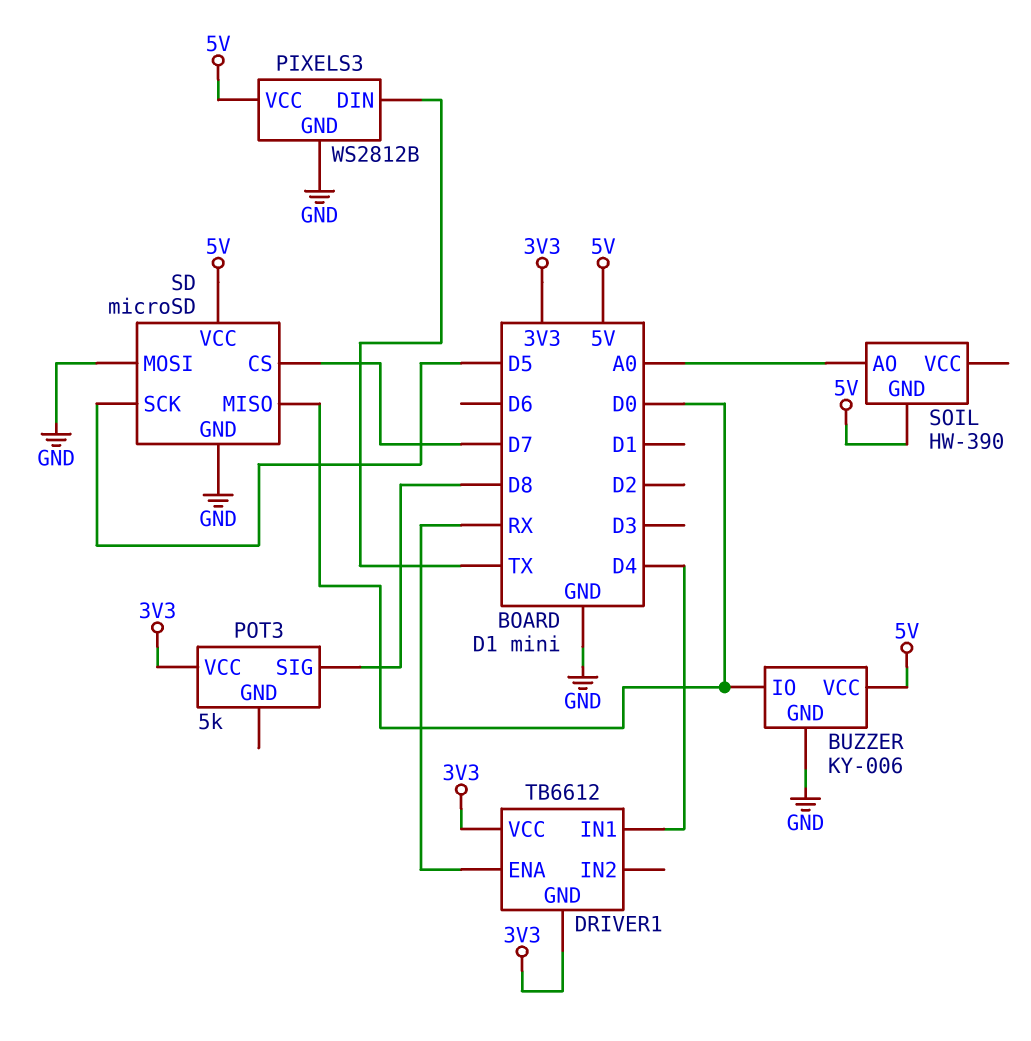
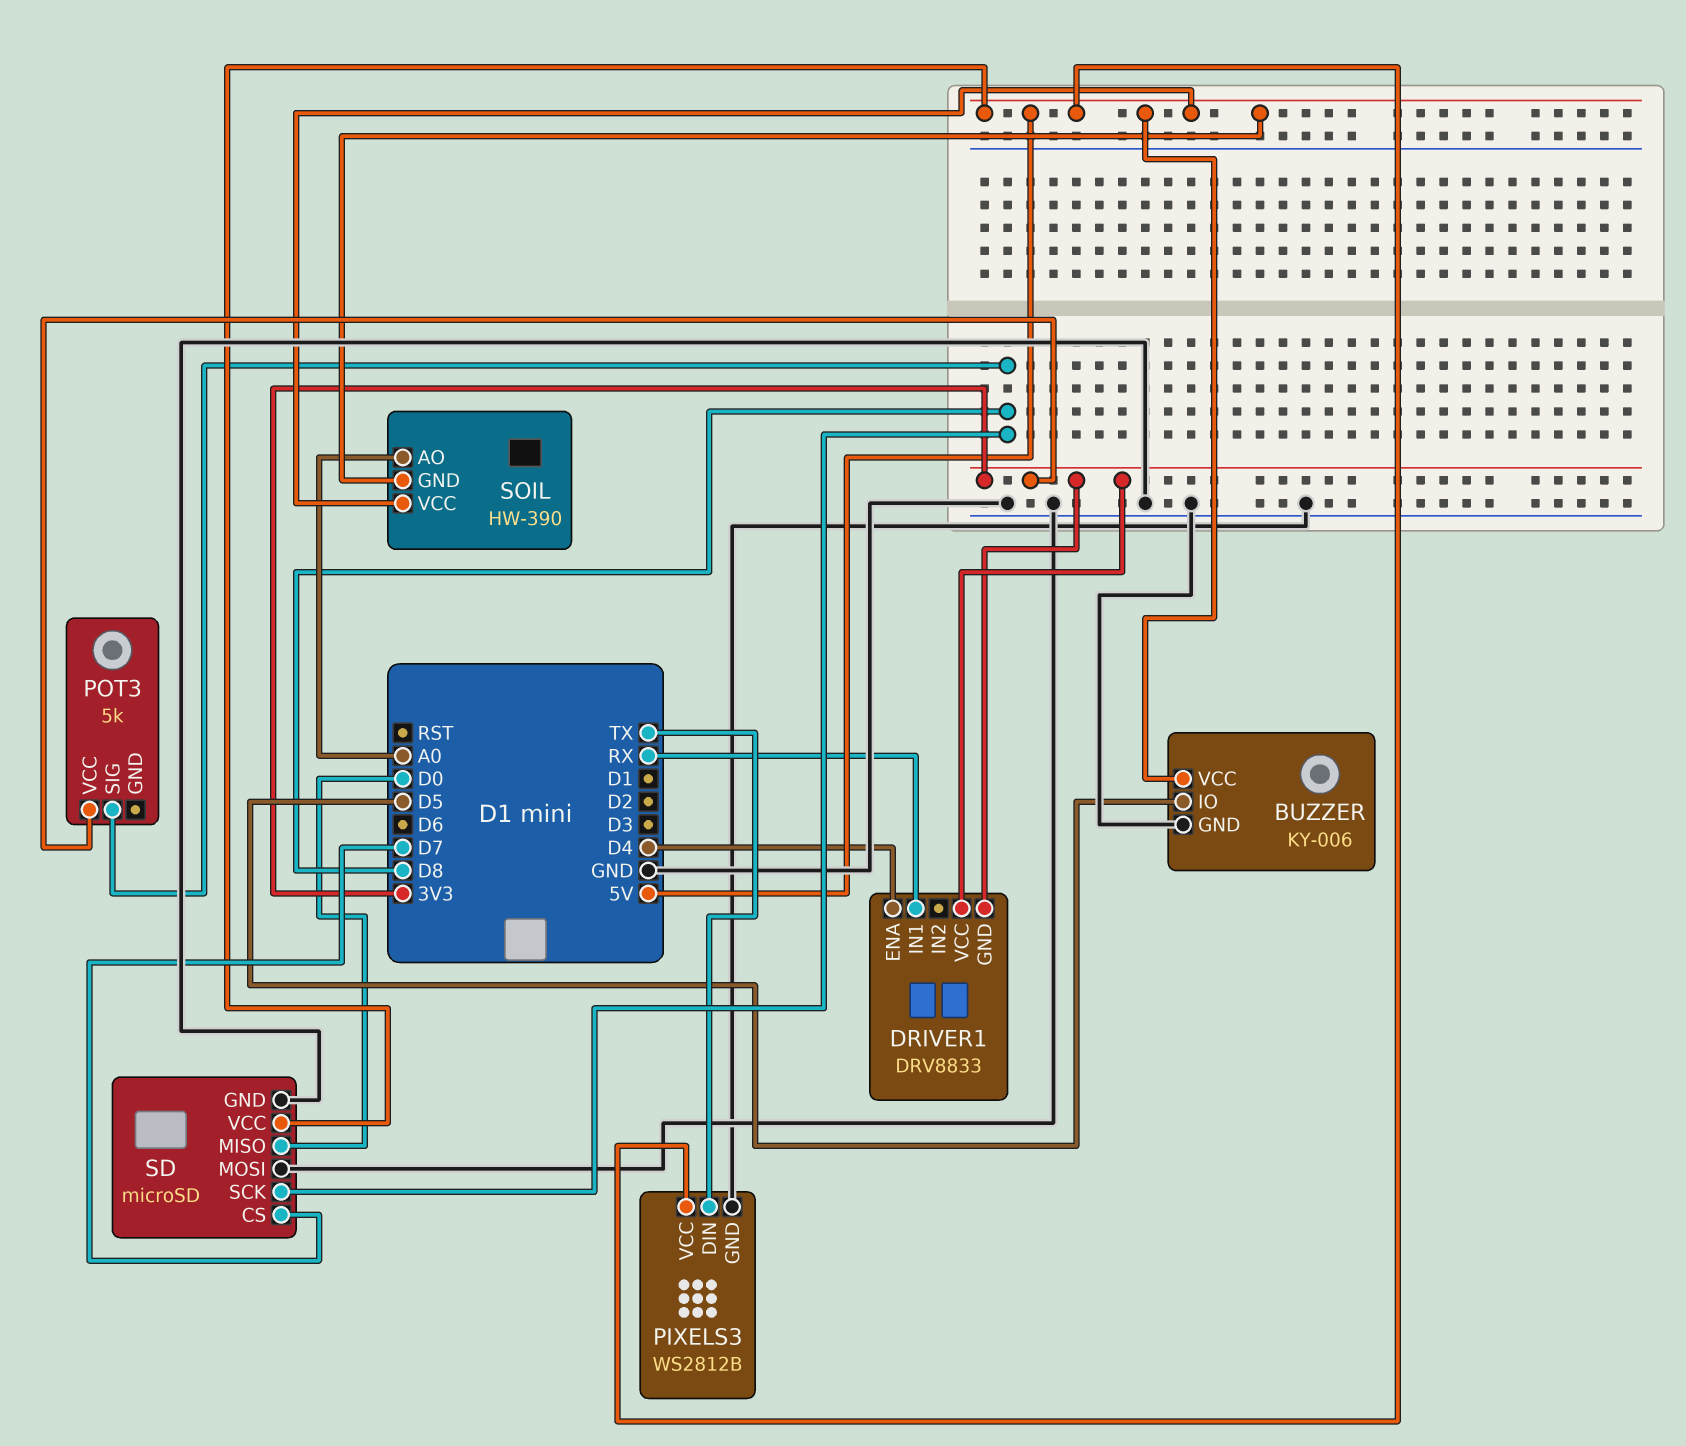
BUZZER pin IO: D0 -> D5
DRIVER1: TB6612 -> DRV8833
DRIVER1 pin ENA: RX -> D4
DRIVER1 pin IN1: D4 -> RX
SD pin SCK: D5 -> D8
SOIL pin VCC: none -> 5V

